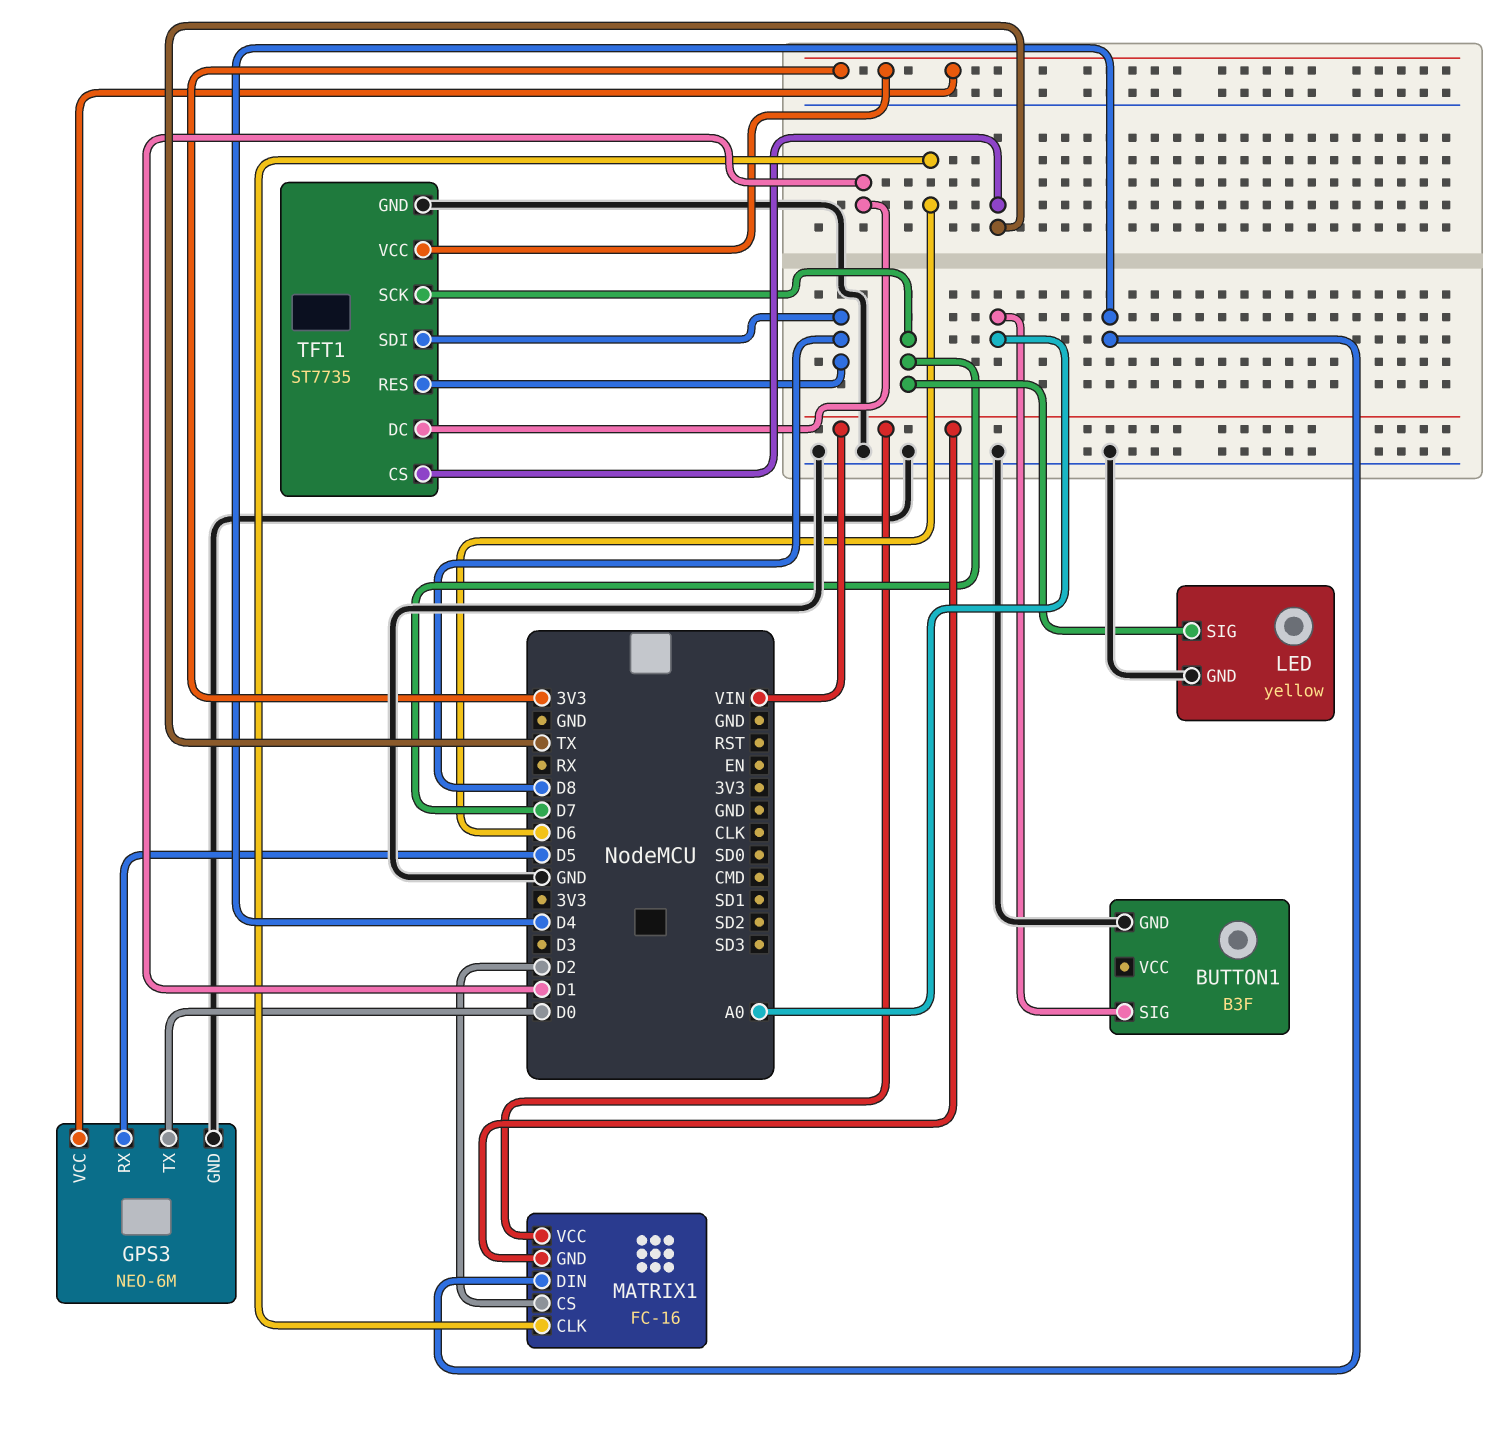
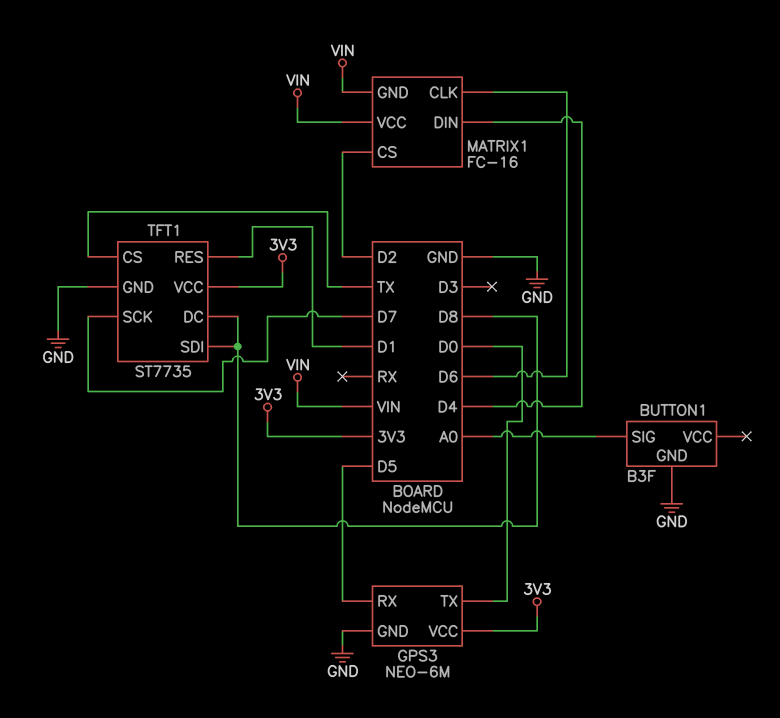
LED: yellow -> none
LED pin GND: GND -> none
LED pin SIG: D7 -> none
TFT1 pin DC: D1 -> D8
TFT1 pin RES: D8 -> D1

